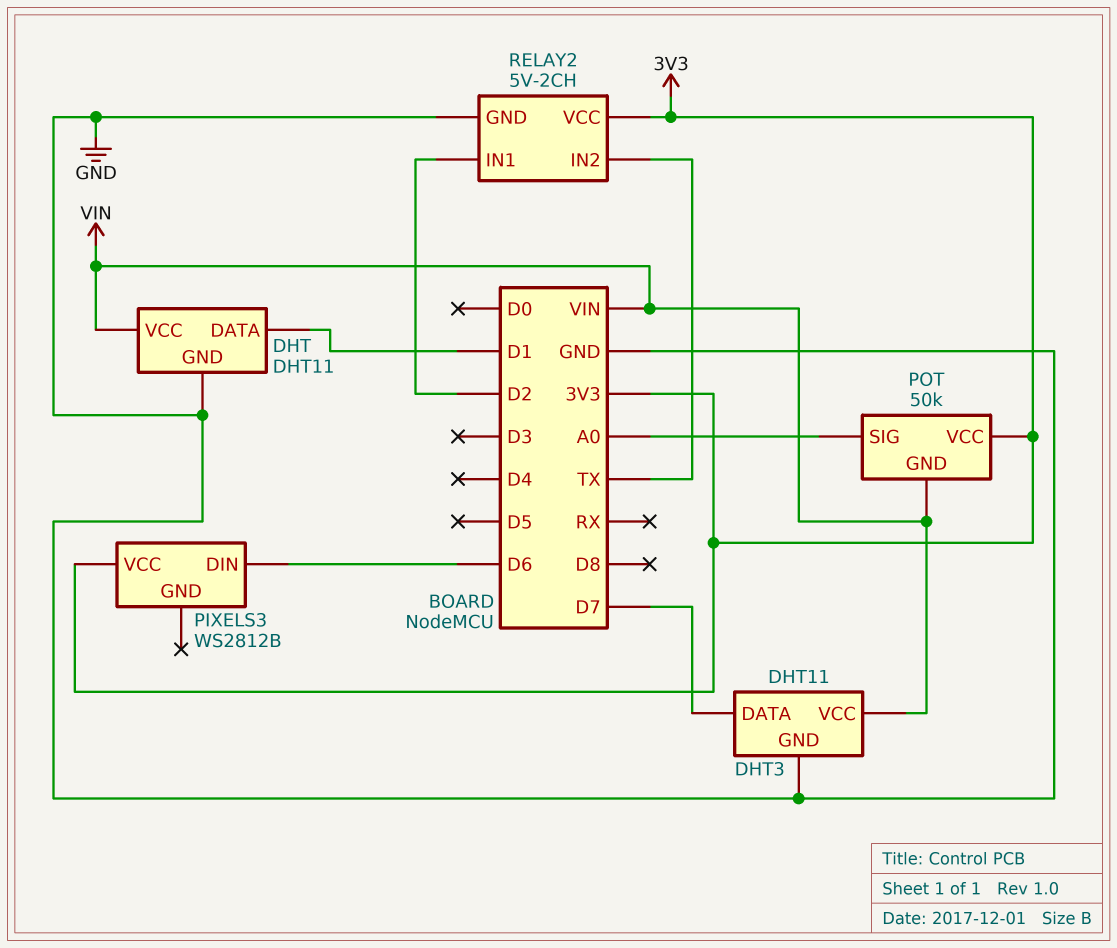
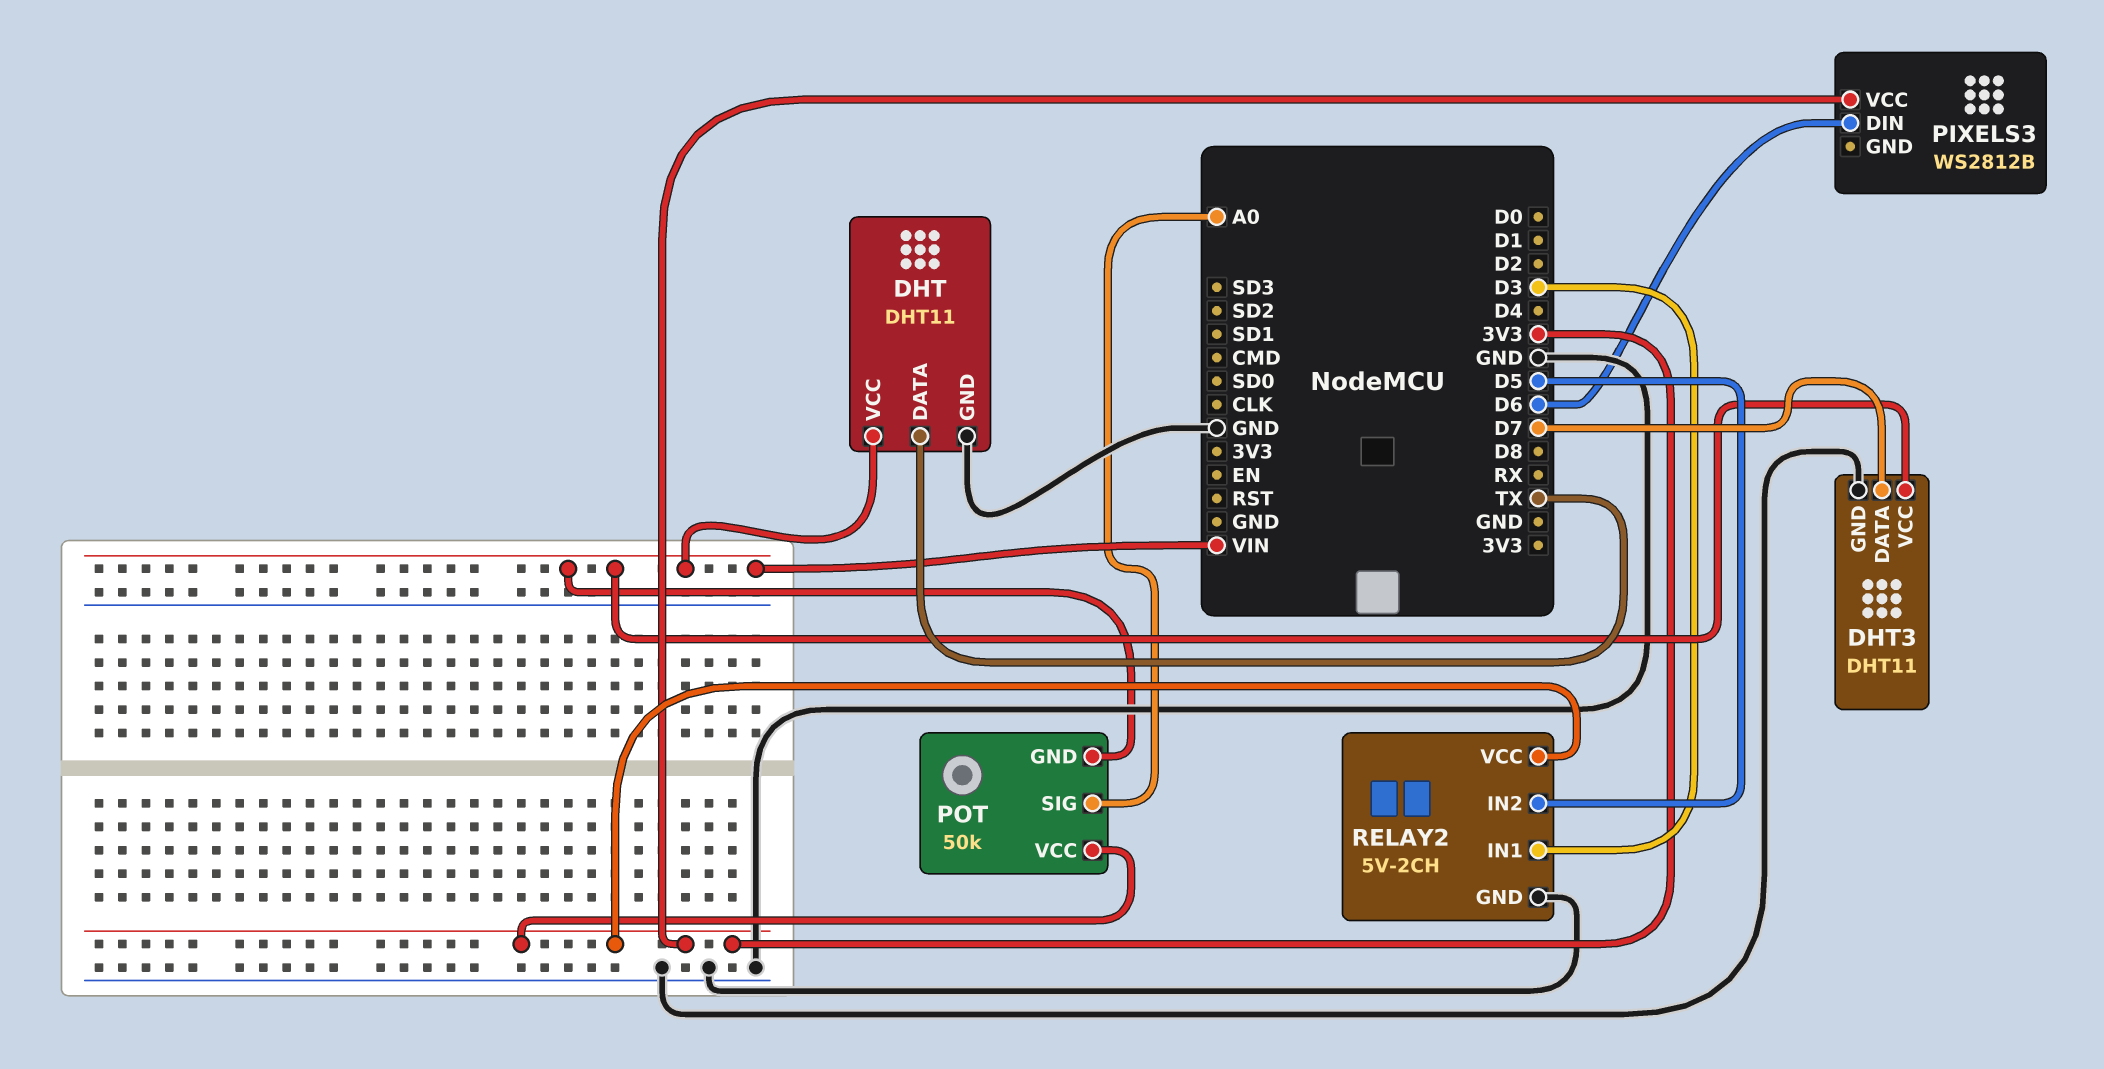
DHT pin DATA: D1 -> TX
RELAY2 pin IN1: D2 -> D3
RELAY2 pin IN2: TX -> D5

